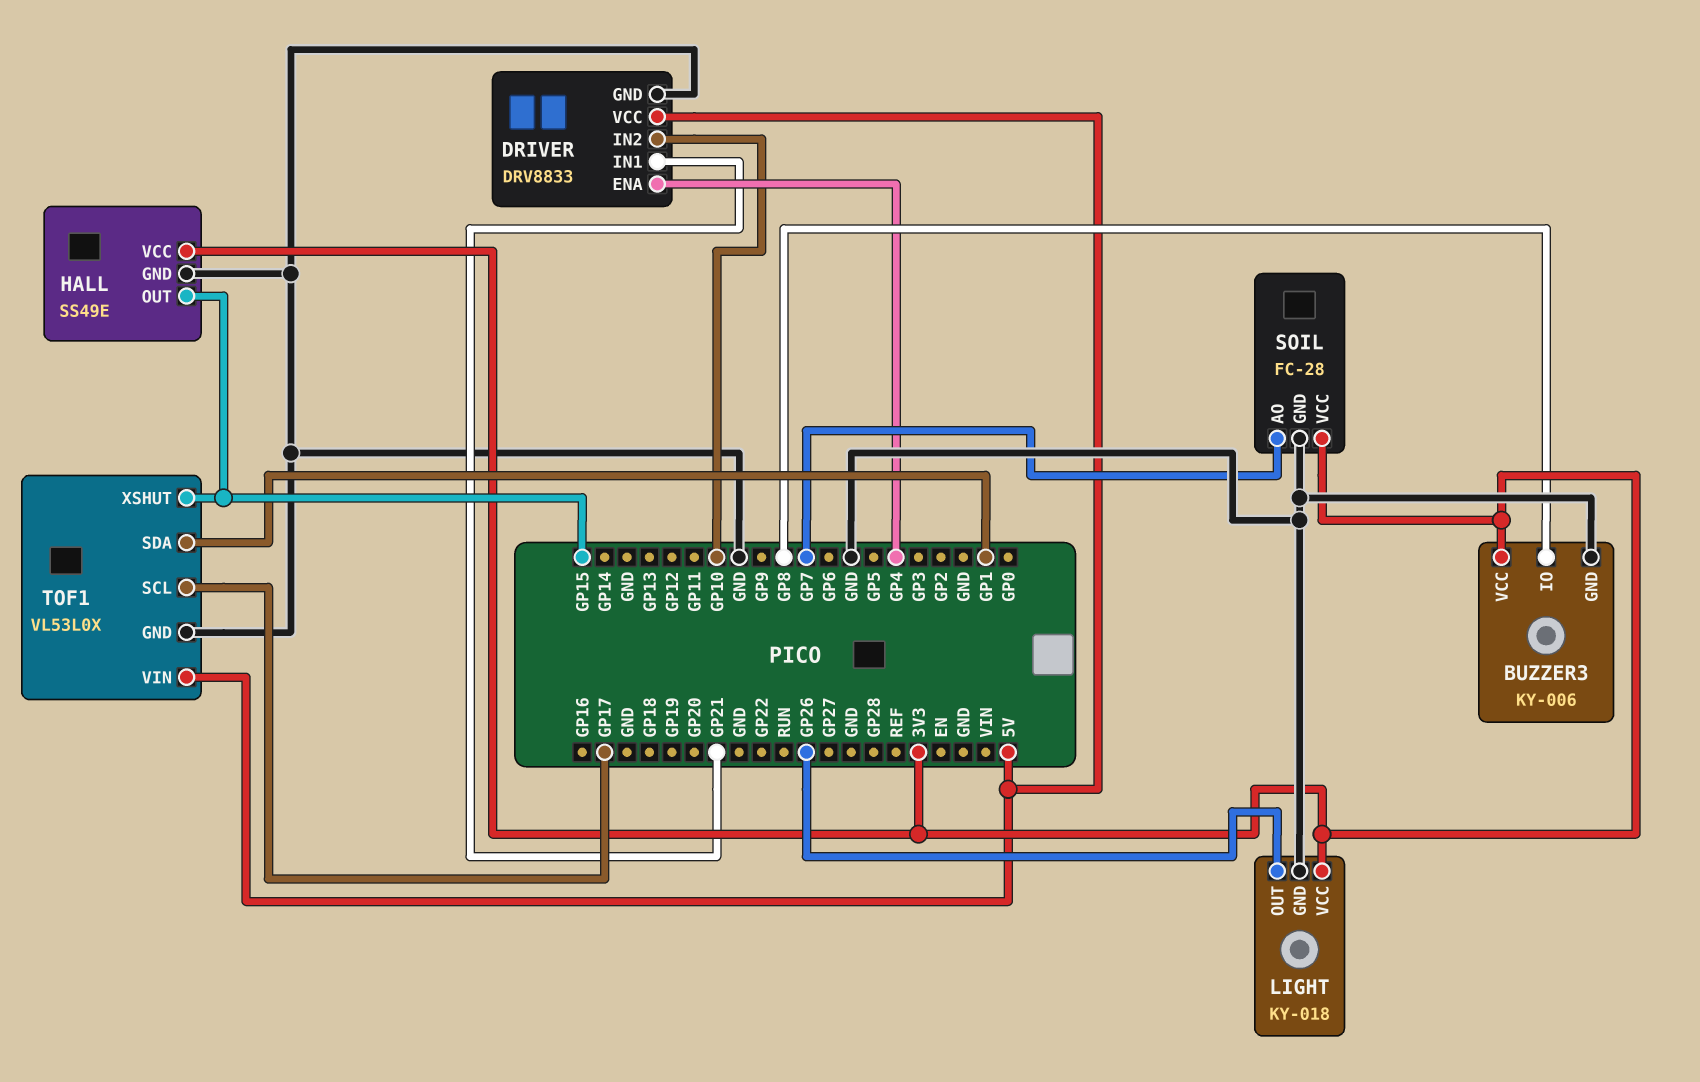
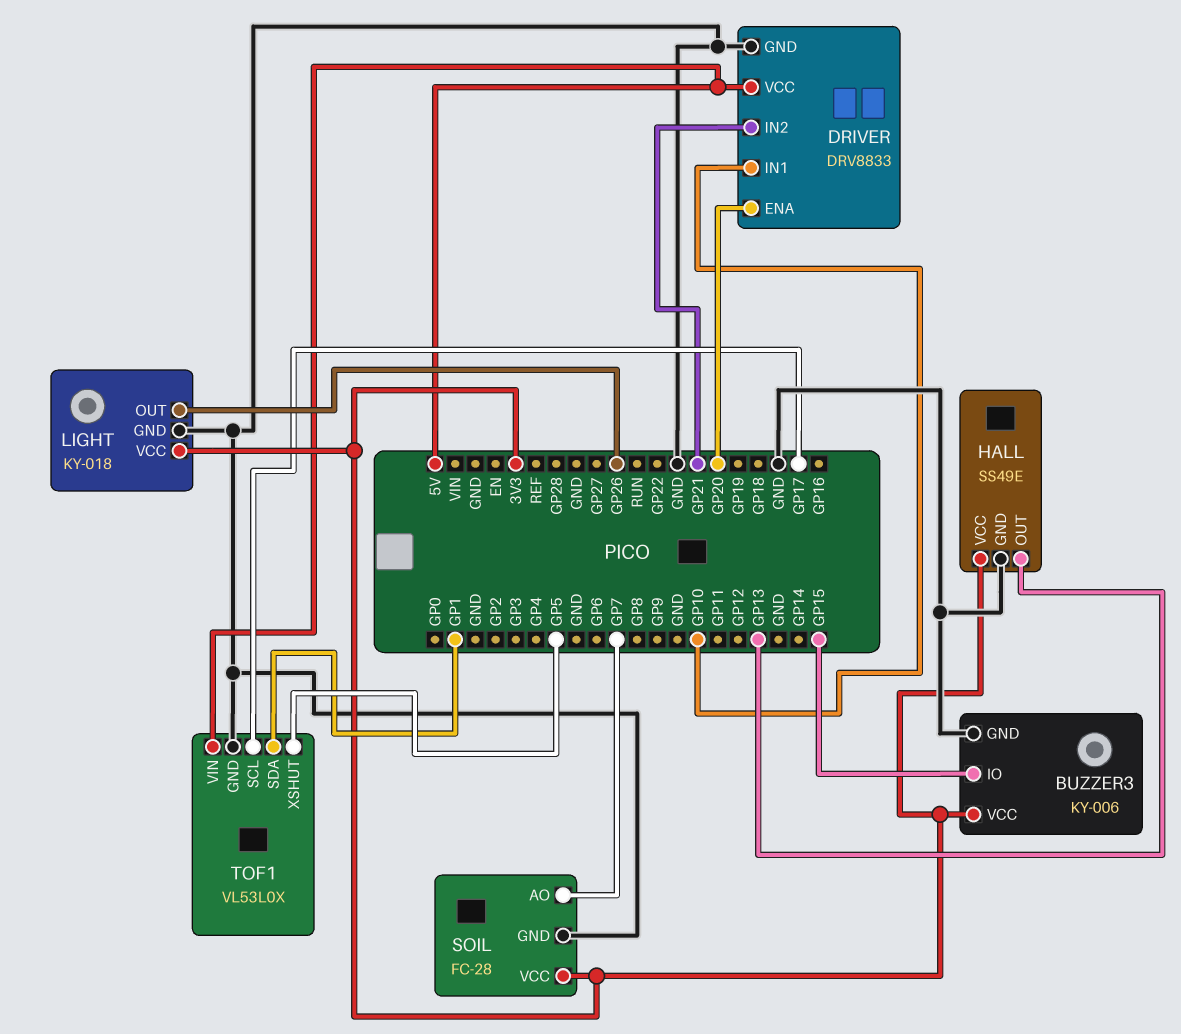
BUZZER3 pin IO: GP8 -> GP15
DRIVER pin ENA: GP4 -> GP20
DRIVER pin IN1: GP21 -> GP10
DRIVER pin IN2: GP10 -> GP21
HALL pin OUT: GP15 -> GP13
TOF1 pin XSHUT: GP15 -> GP5

